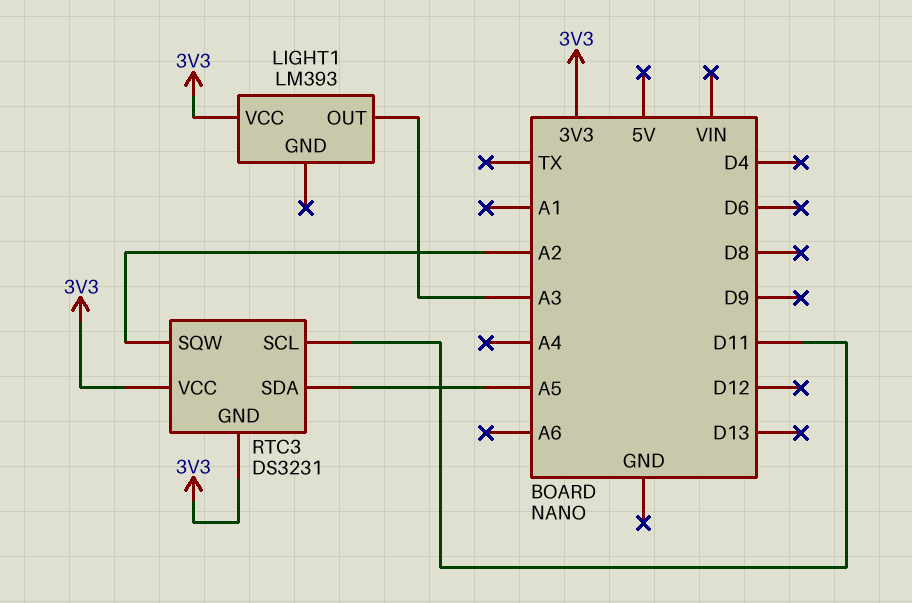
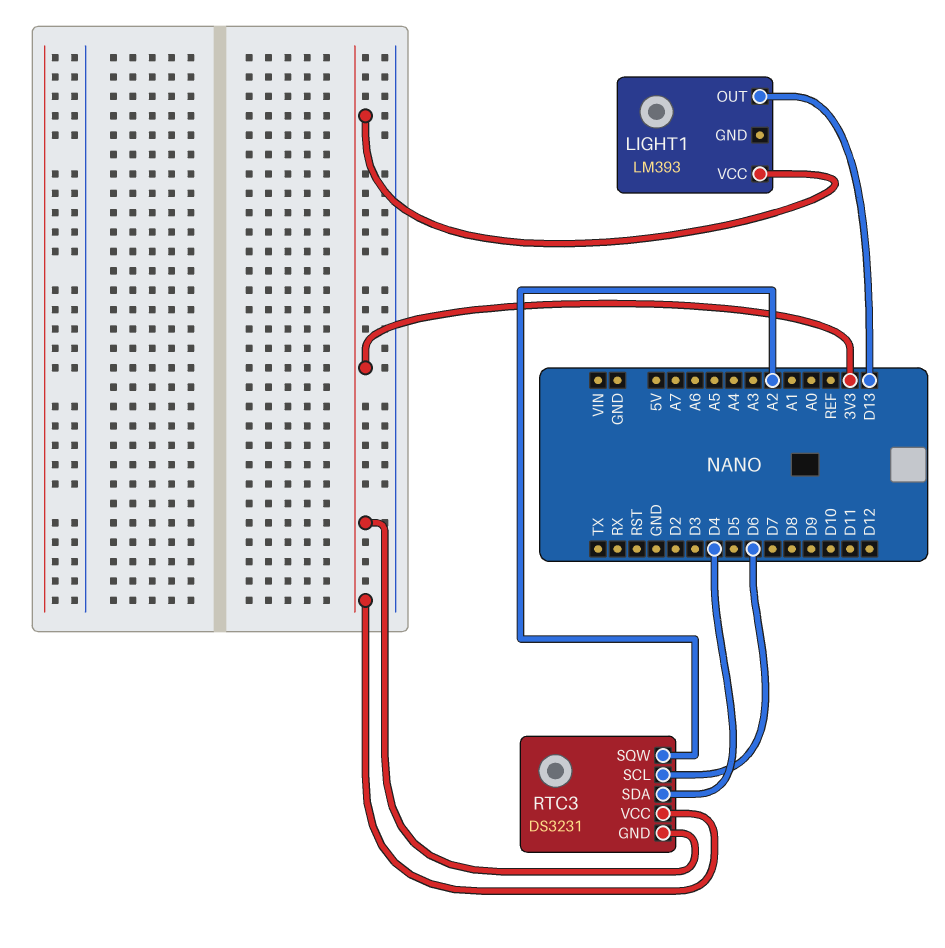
LIGHT1 pin OUT: A3 -> D13
RTC3 pin SCL: D11 -> D6
RTC3 pin SDA: A5 -> D4

